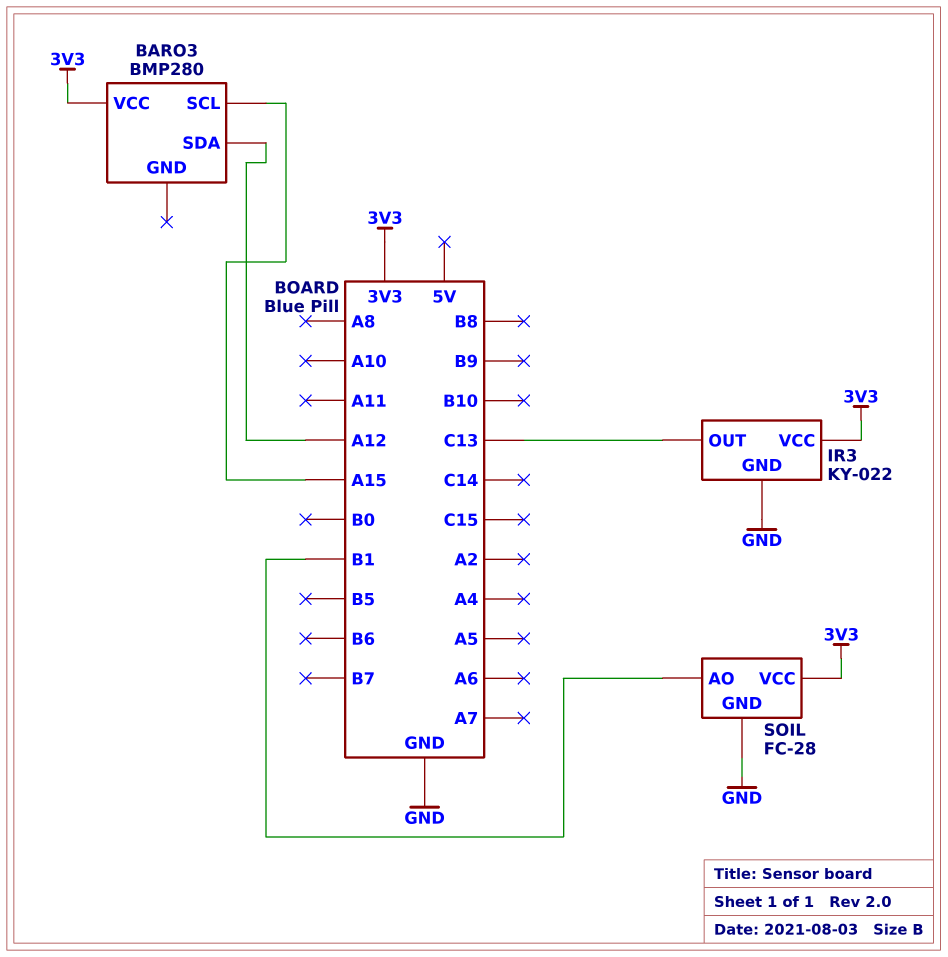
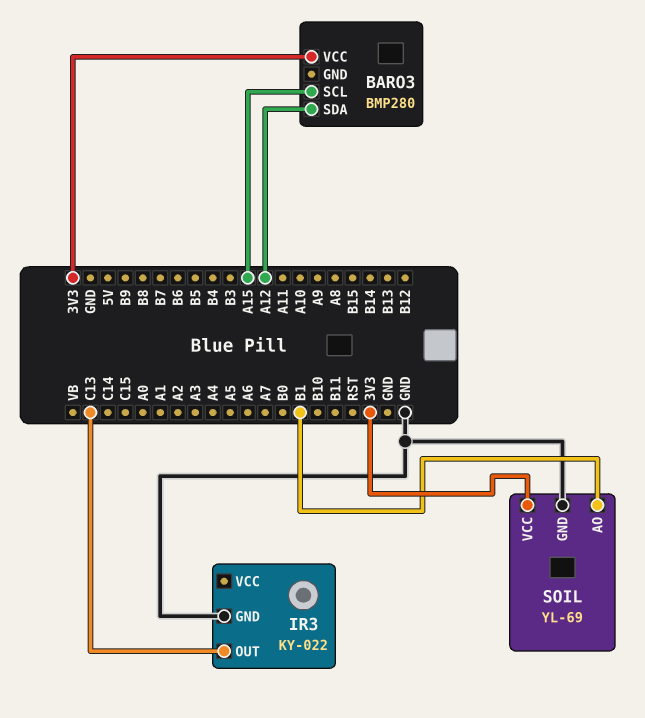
IR3 pin VCC: 3V3 -> none
SOIL: FC-28 -> YL-69

